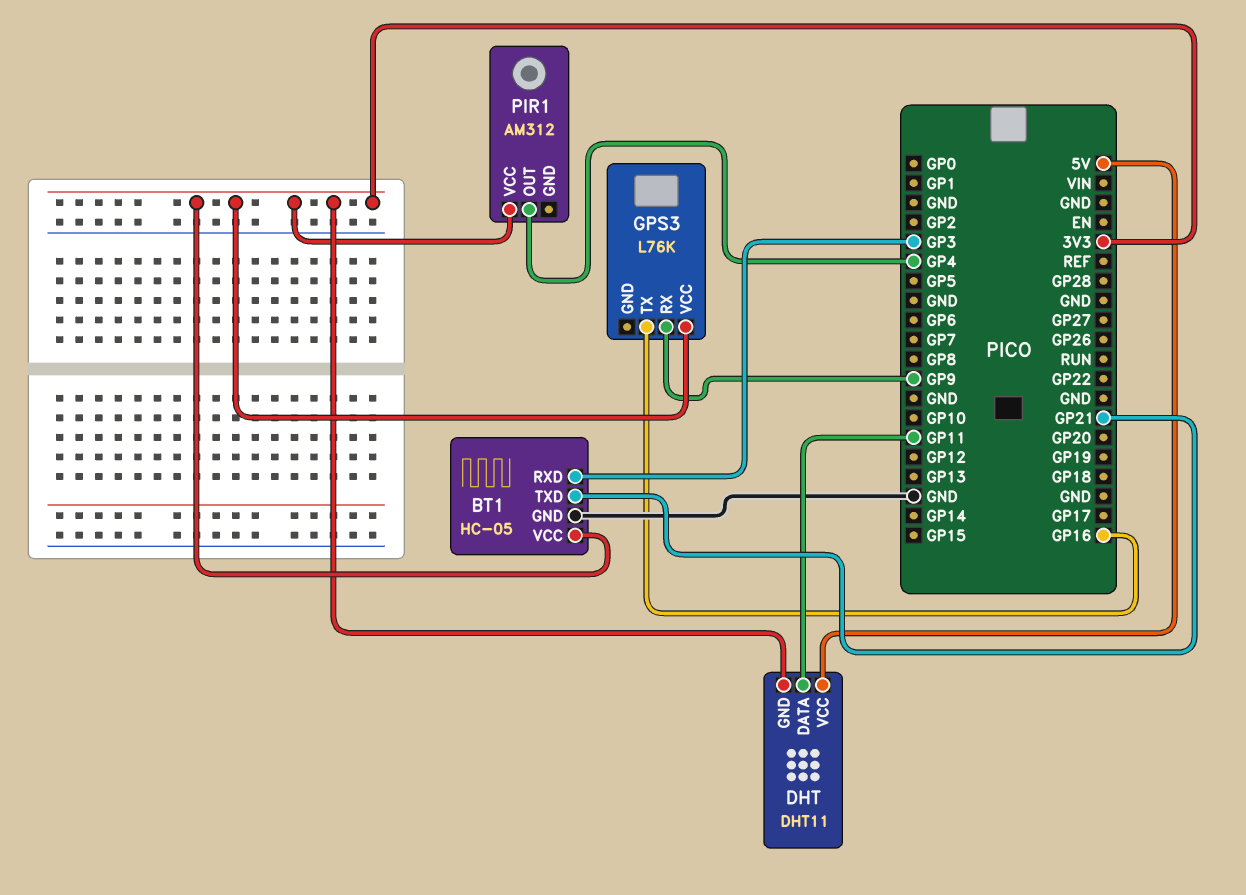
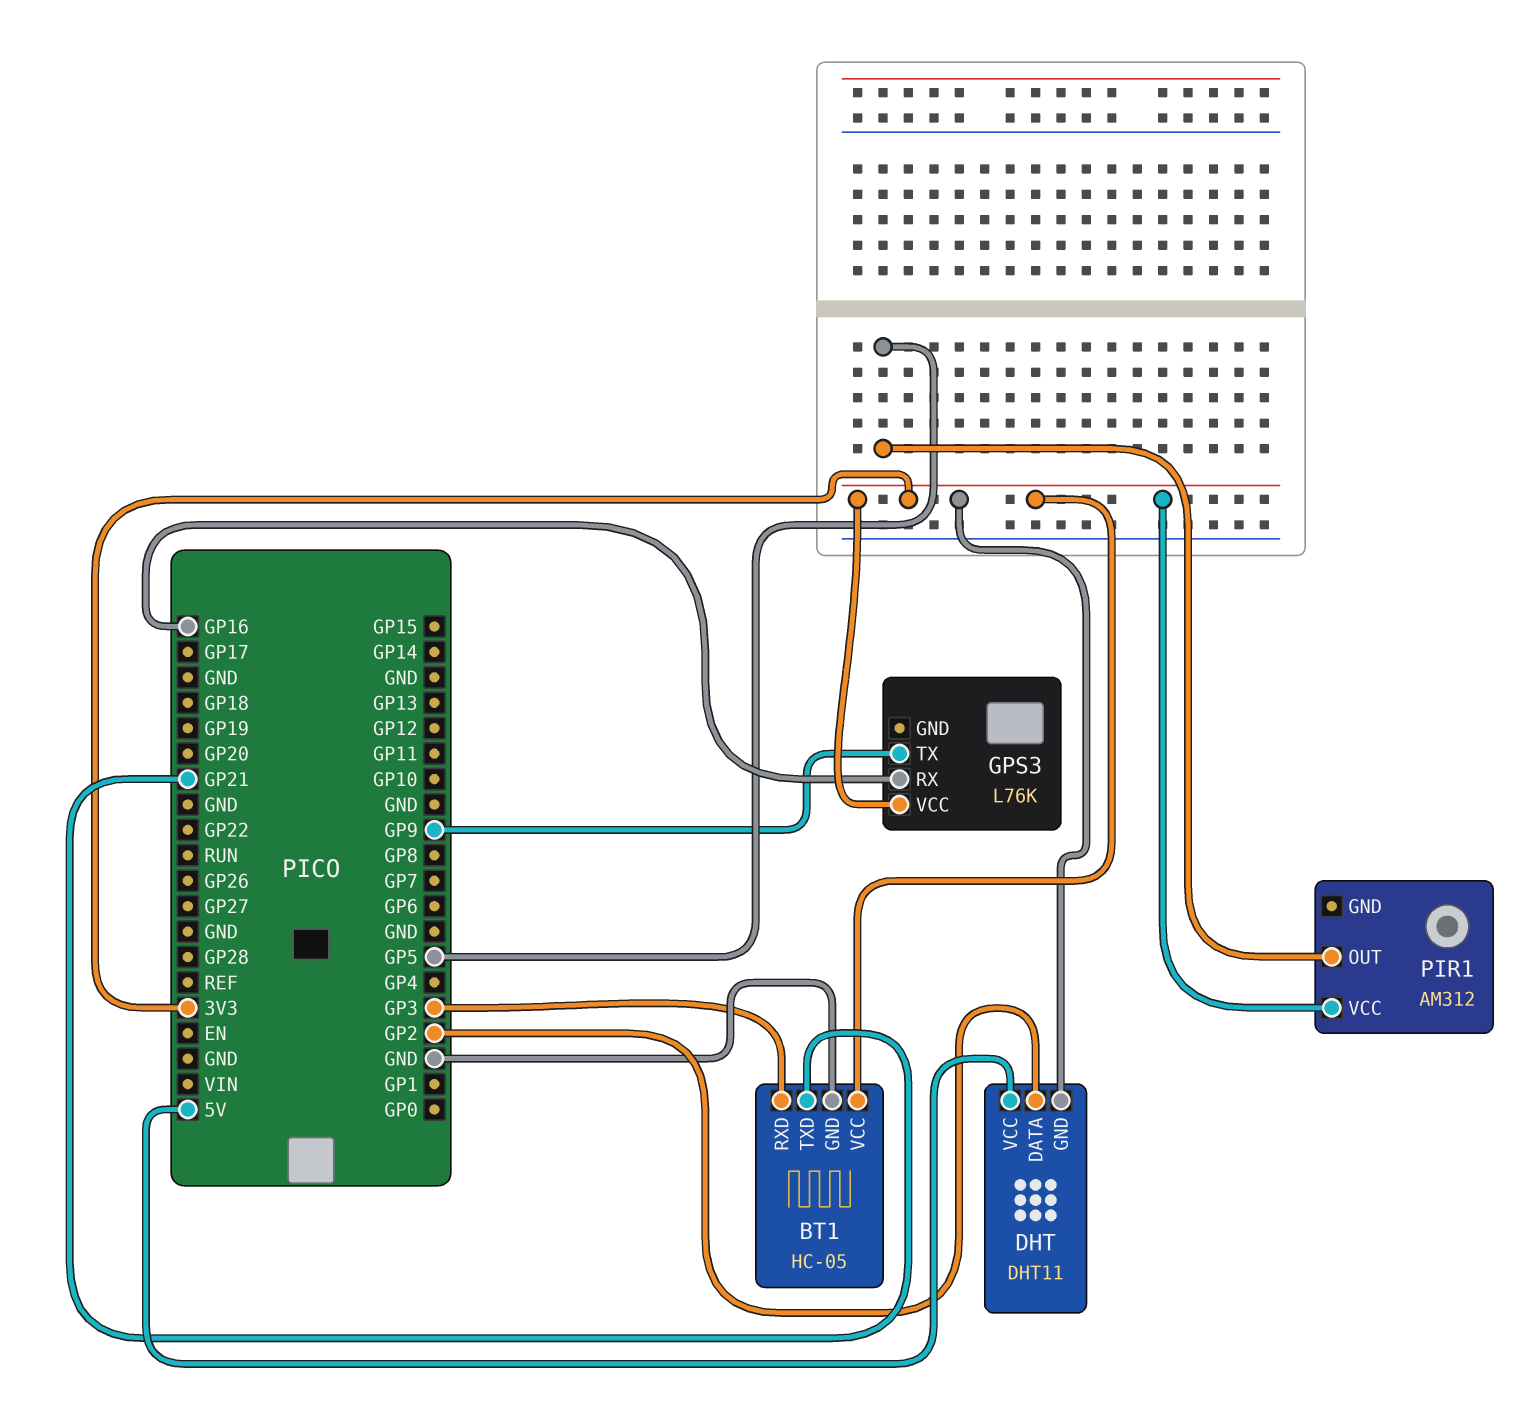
DHT pin DATA: GP11 -> GP2
GPS3 pin RX: GP9 -> GP16
GPS3 pin TX: GP16 -> GP9
PIR1 pin OUT: GP4 -> GP5

